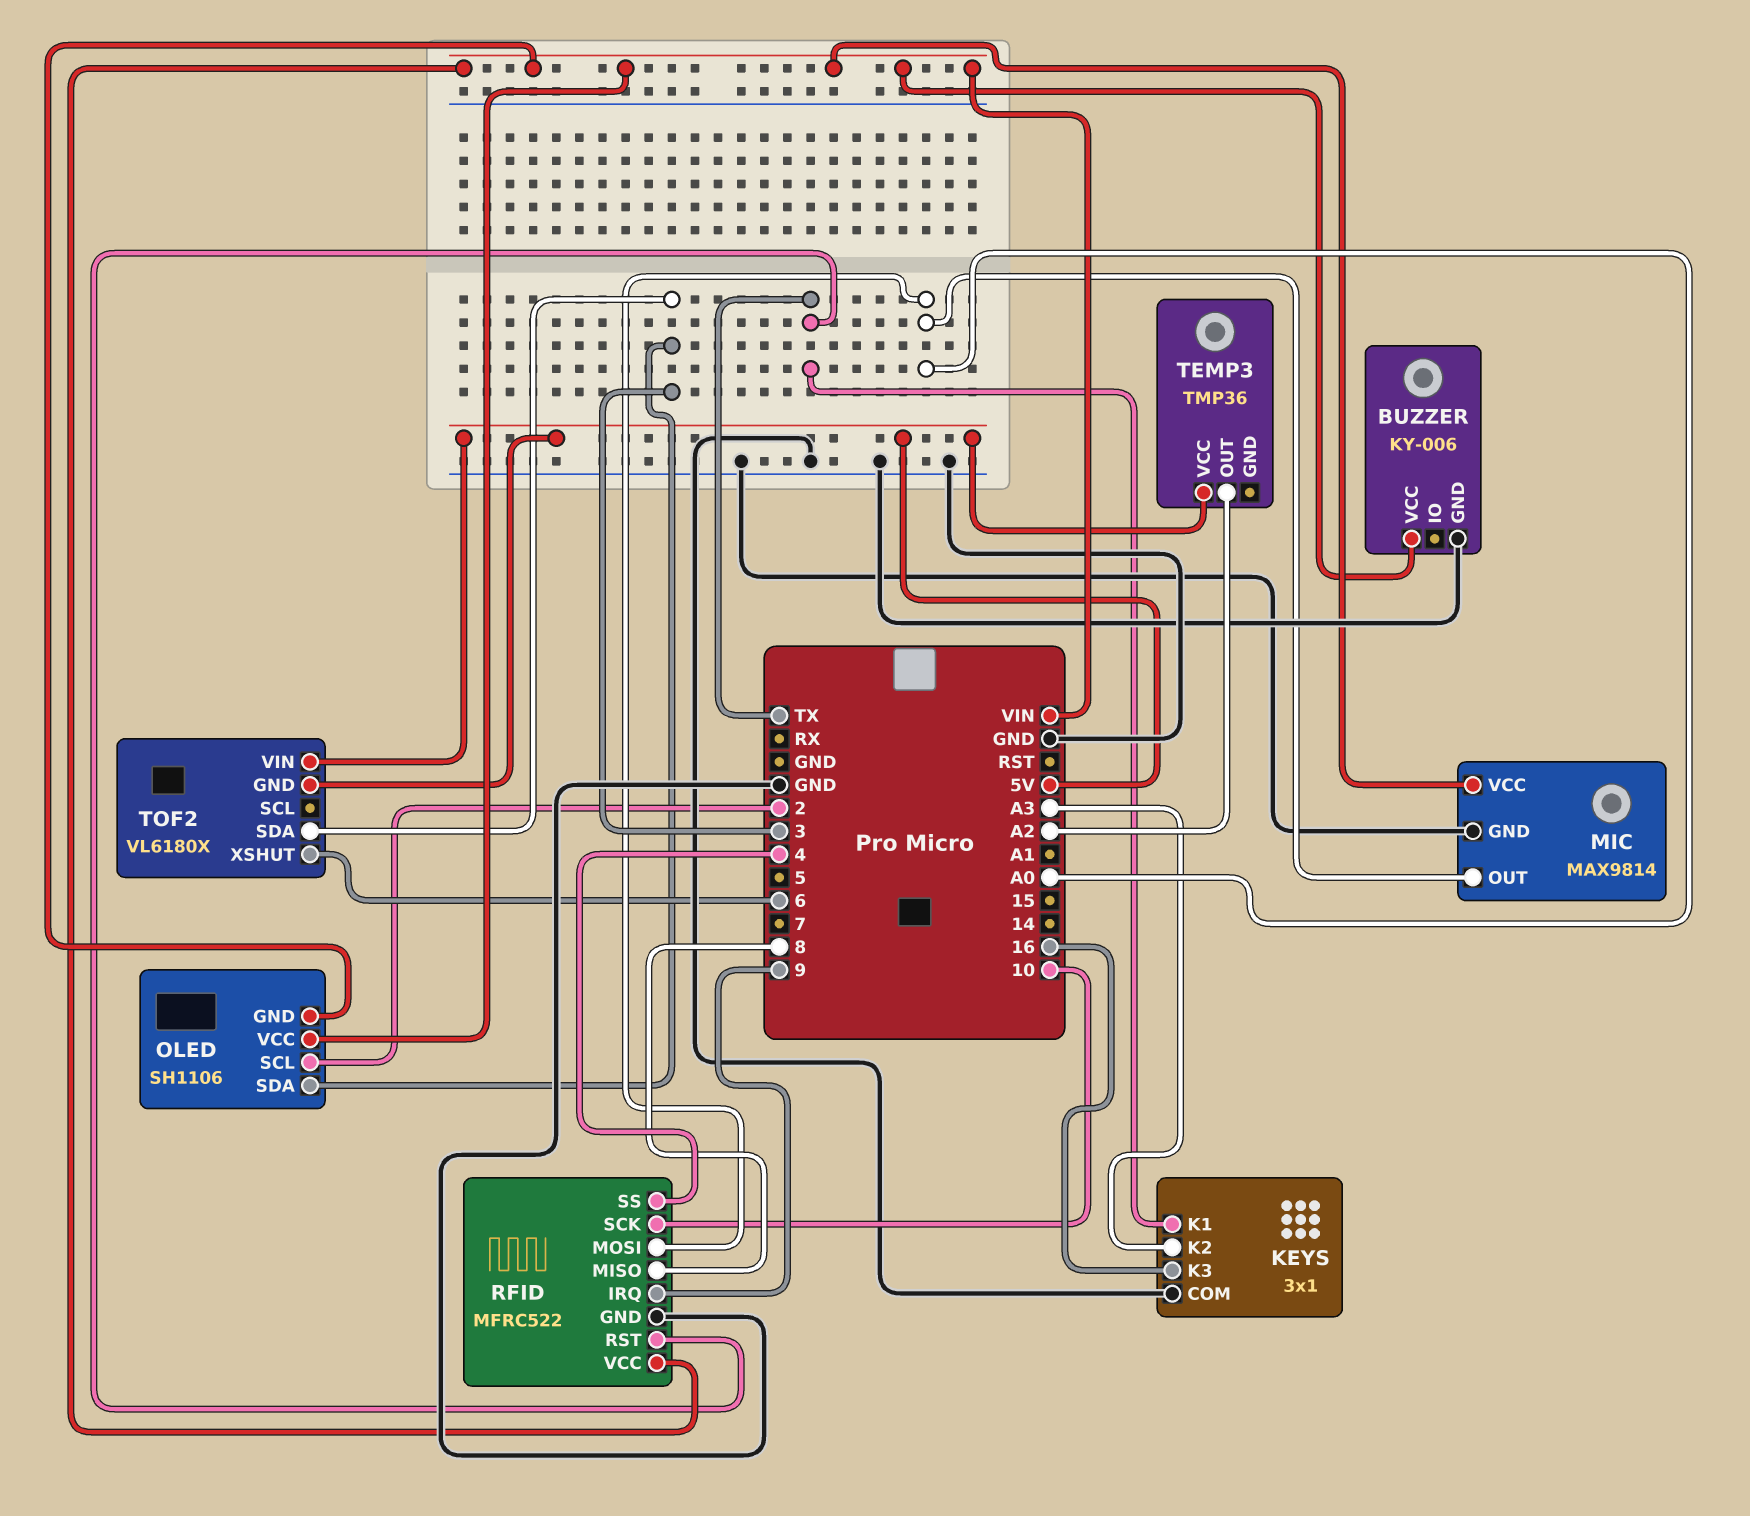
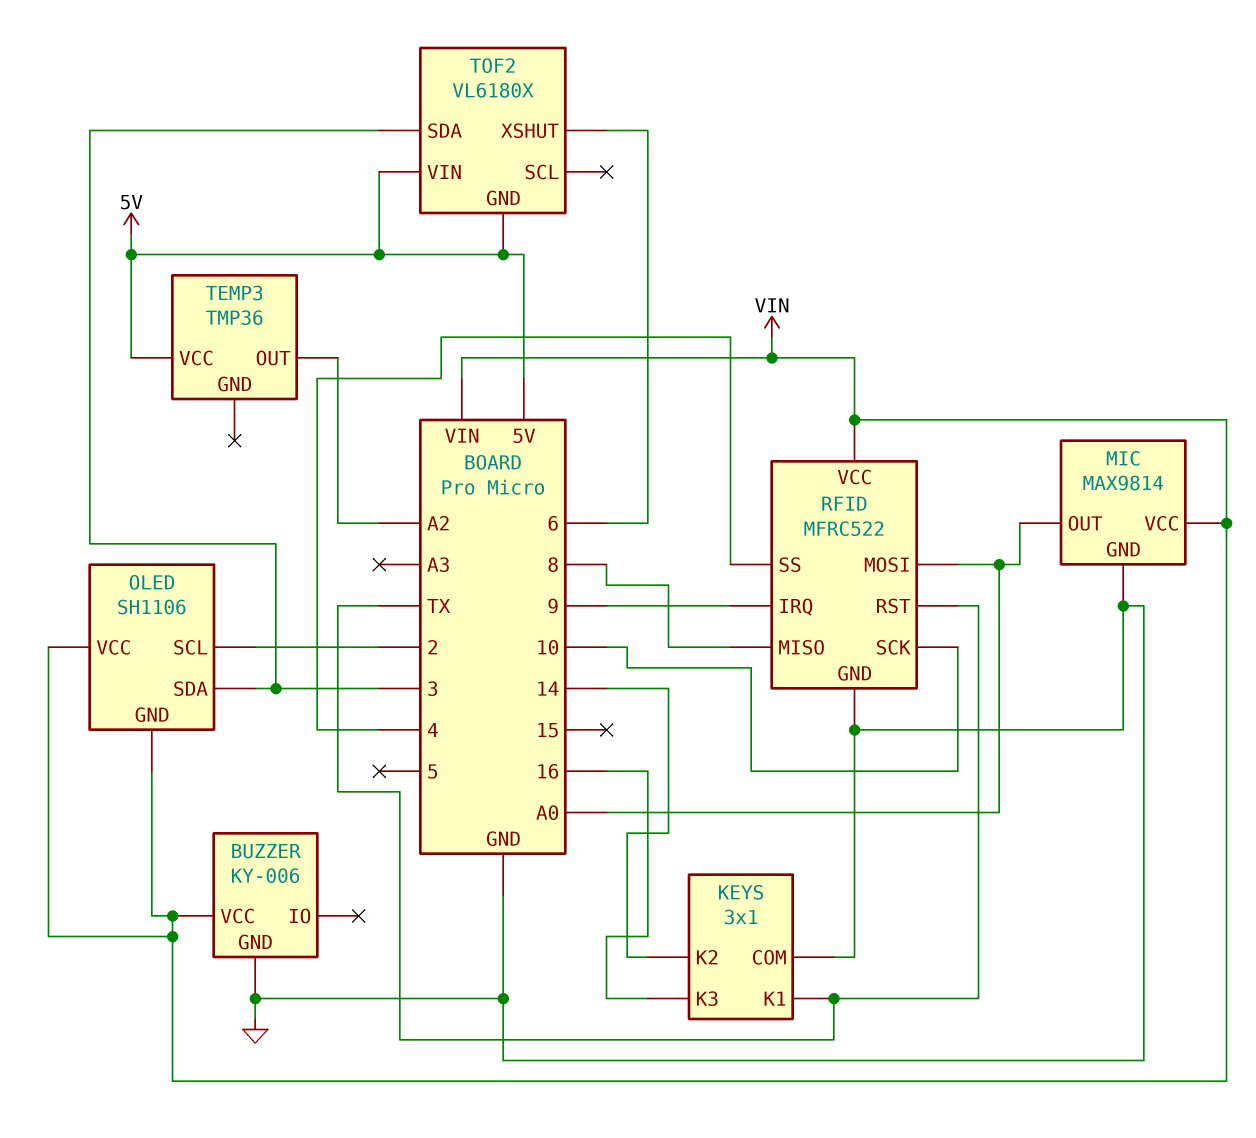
KEYS pin K2: A3 -> 14

